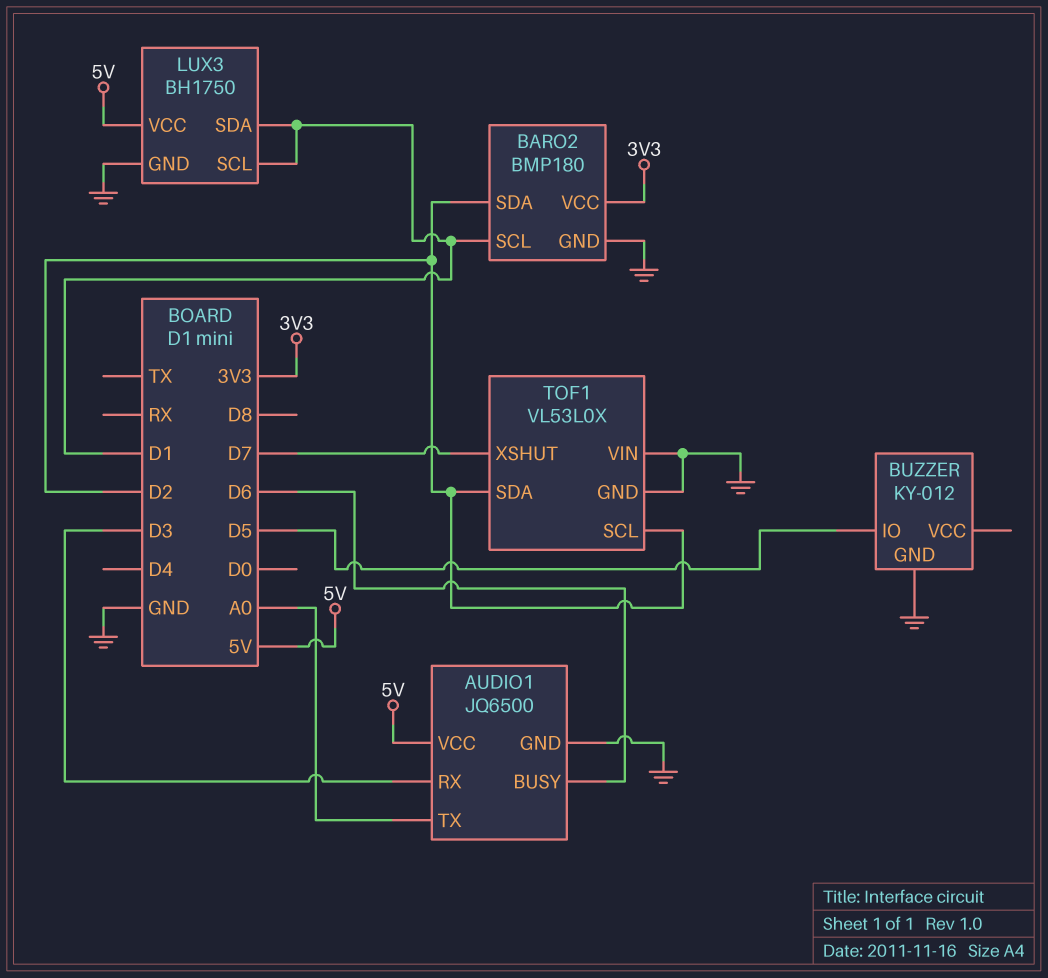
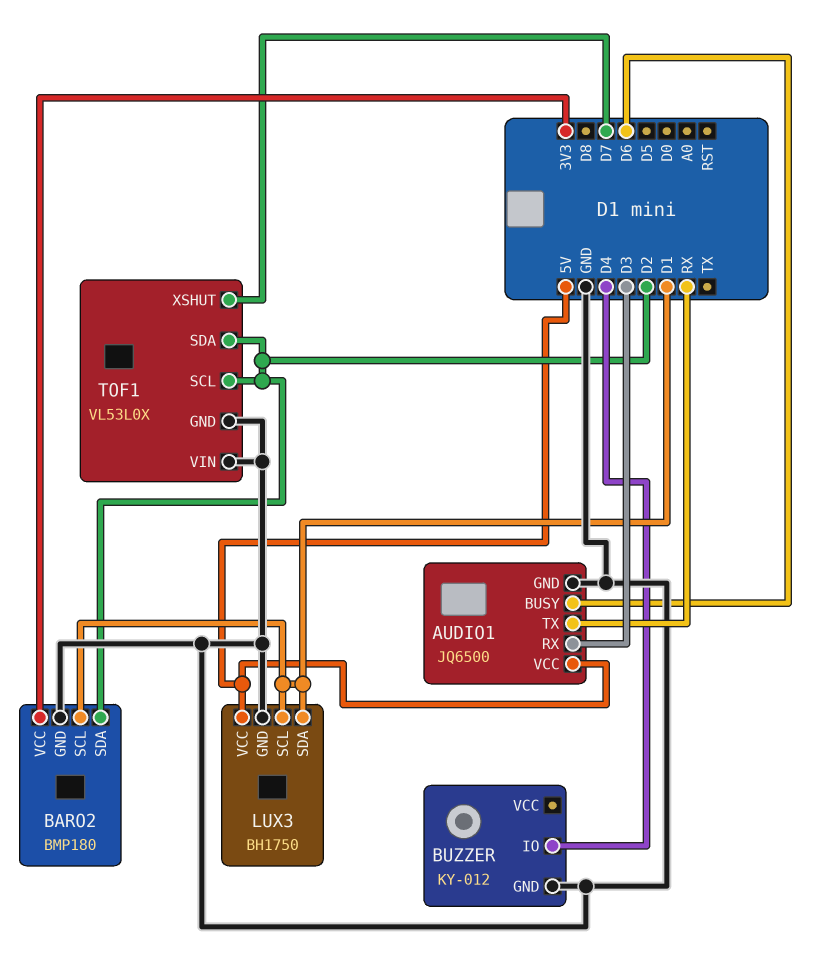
AUDIO1 pin TX: A0 -> RX
BUZZER pin IO: D5 -> D4

